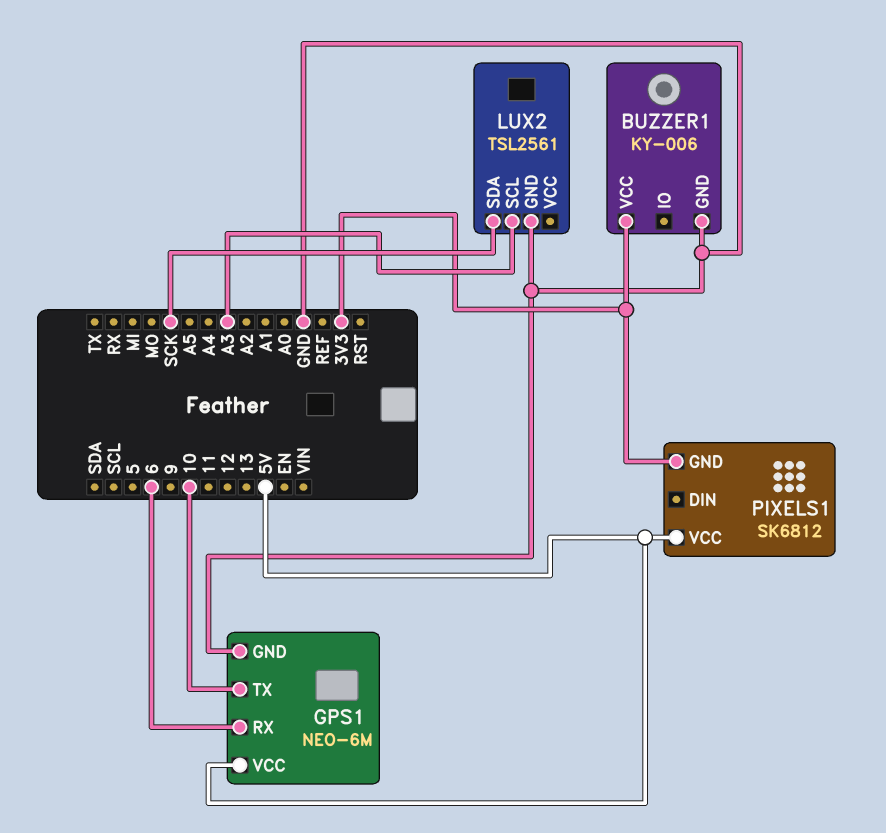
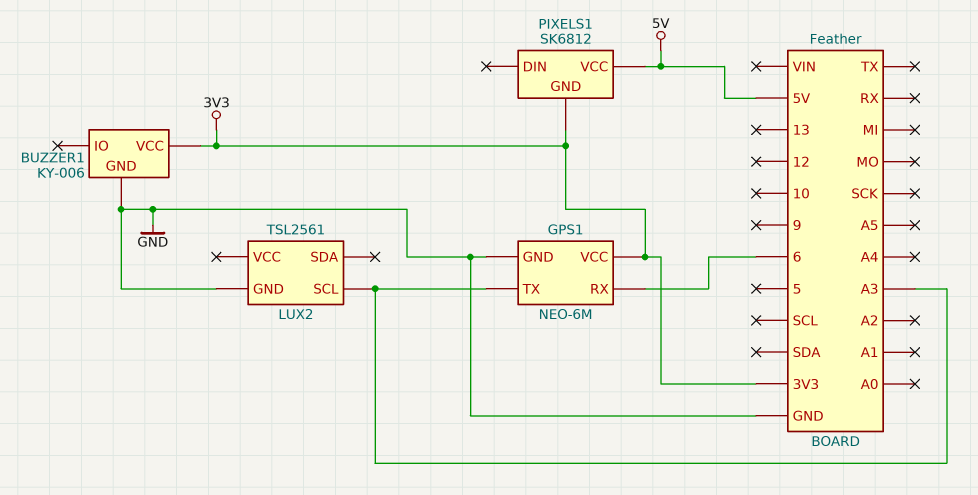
GPS1 pin TX: 10 -> A3
GPS1 pin VCC: 5V -> 3V3
LUX2 pin SDA: SCK -> none

